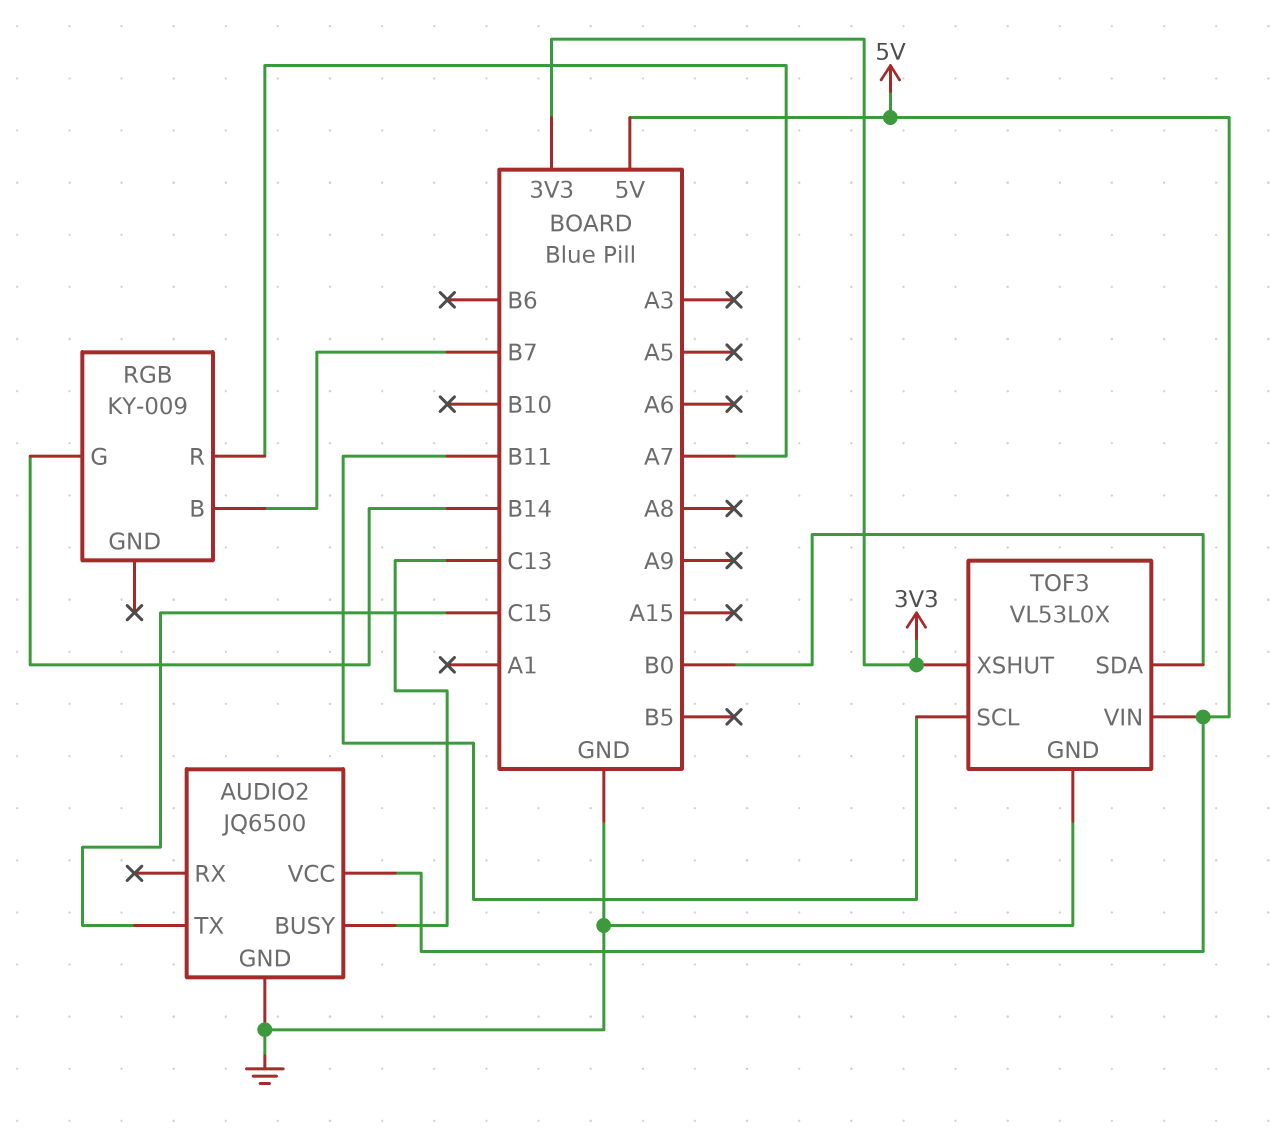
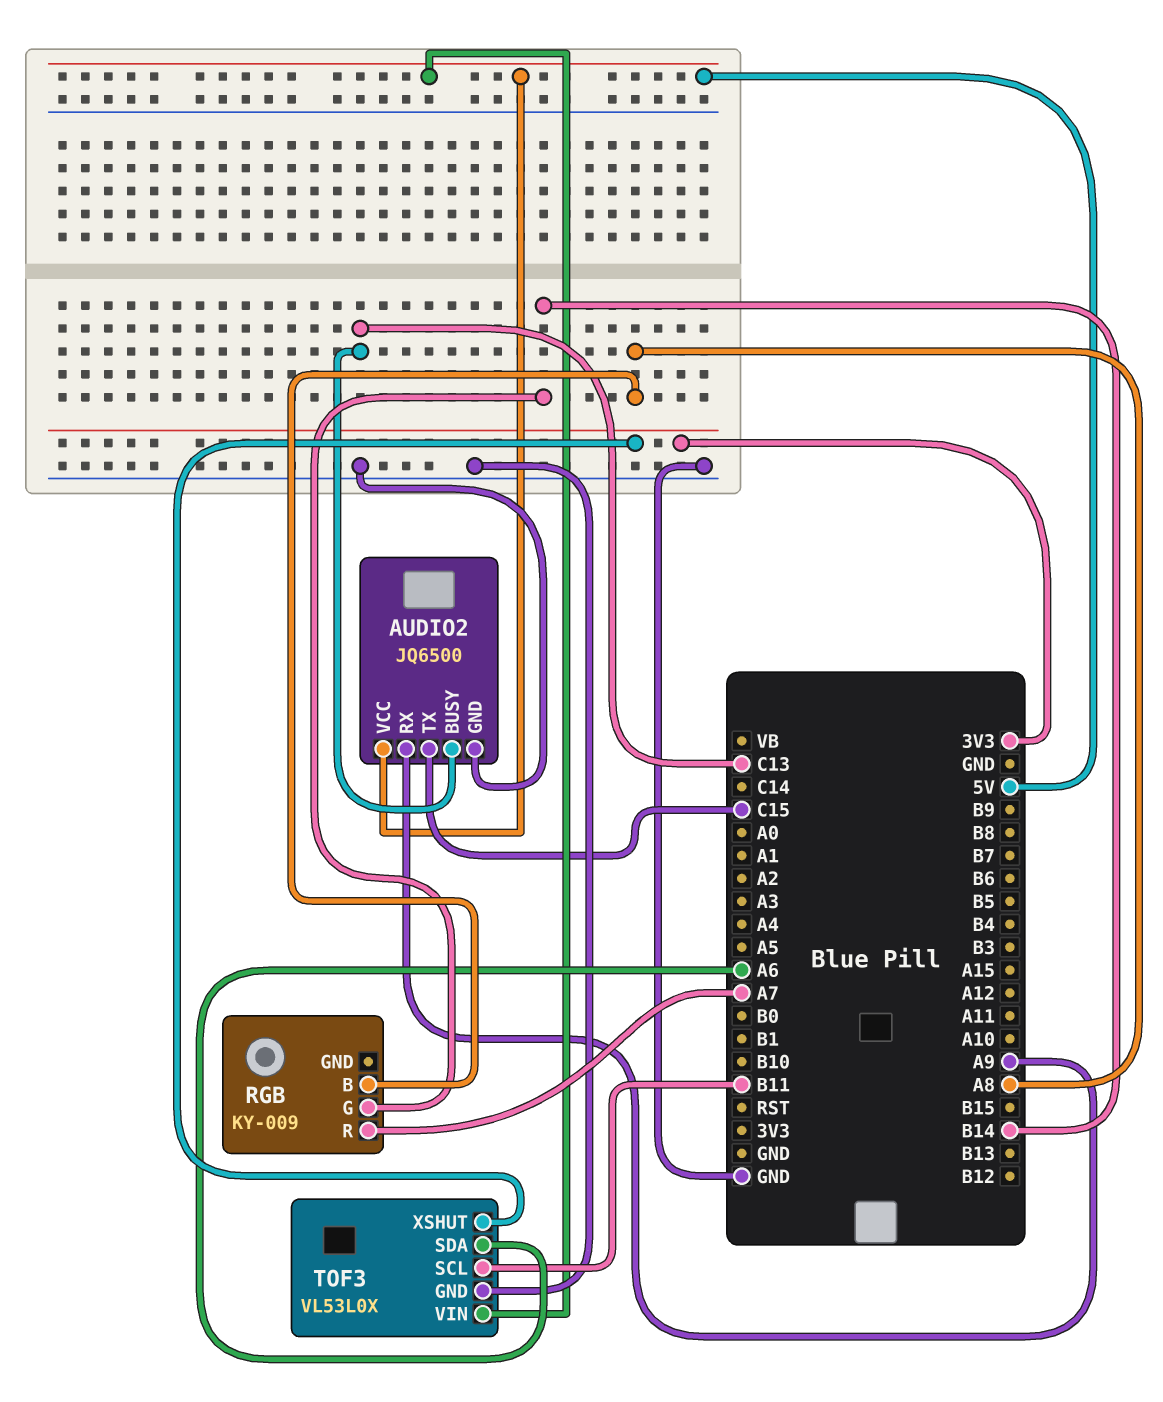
AUDIO2 pin RX: none -> A9
RGB pin B: B7 -> A8
TOF3 pin SDA: B0 -> A6

